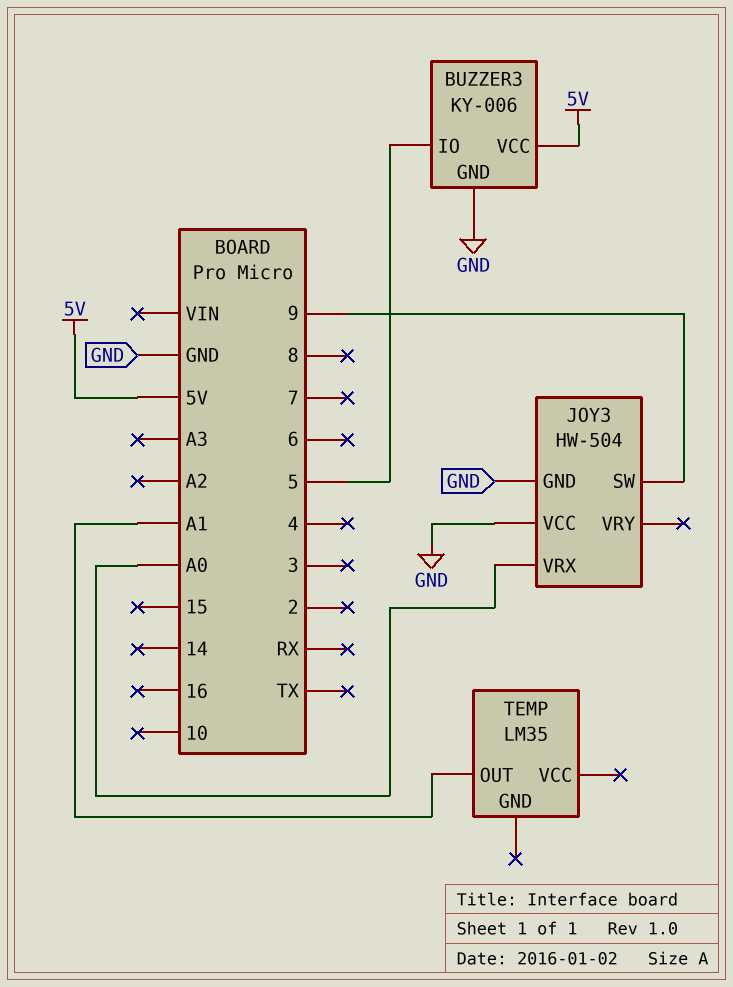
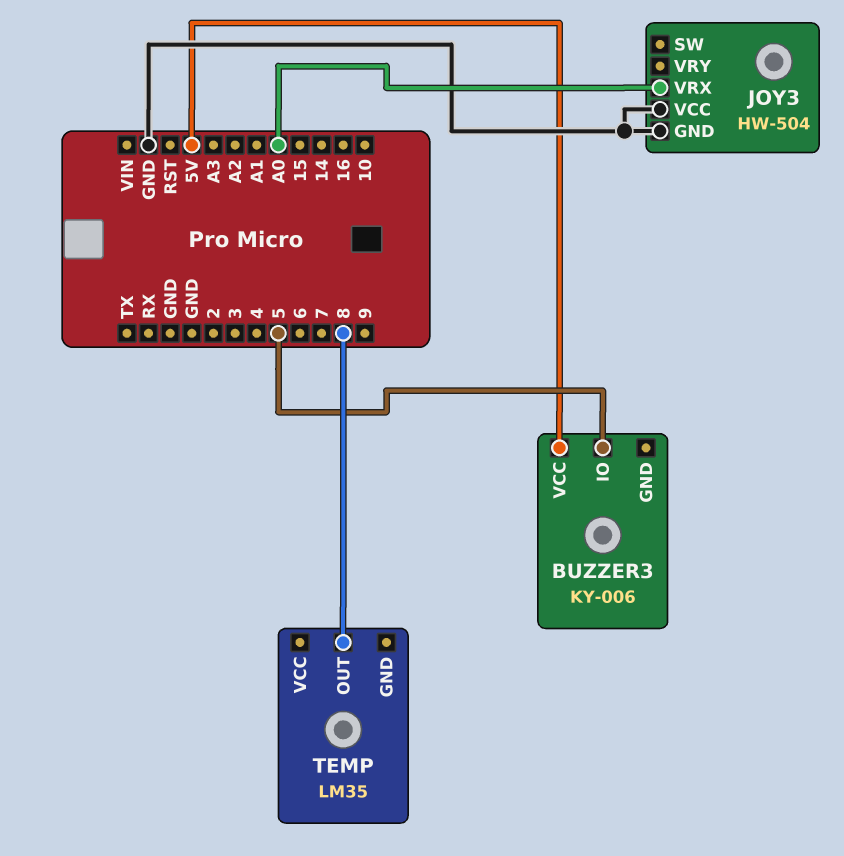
BUZZER3 pin GND: GND -> none
JOY3 pin SW: 9 -> none
TEMP pin OUT: A1 -> 8

